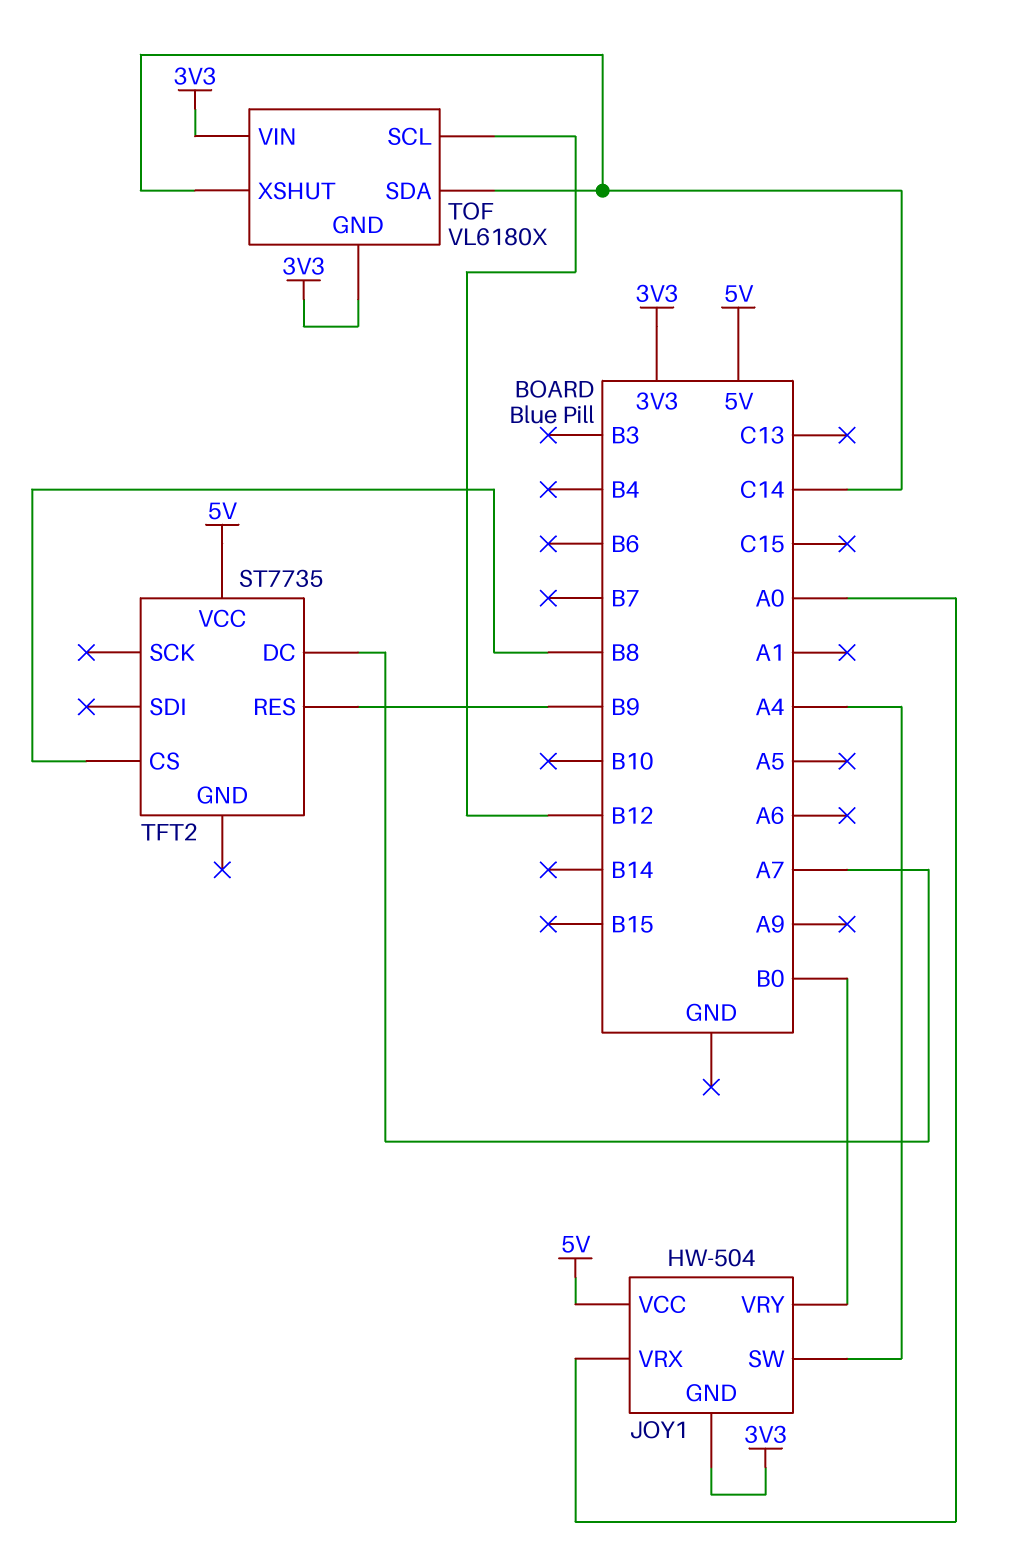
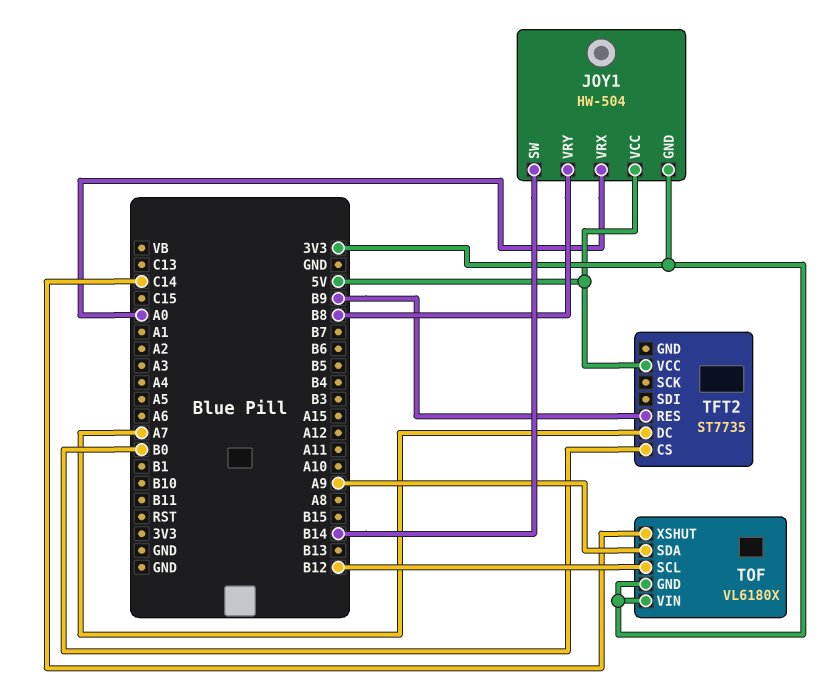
JOY1 pin SW: A4 -> B14
JOY1 pin VRY: B0 -> B8
TFT2 pin CS: B8 -> B0
TOF pin SDA: C14 -> A9

